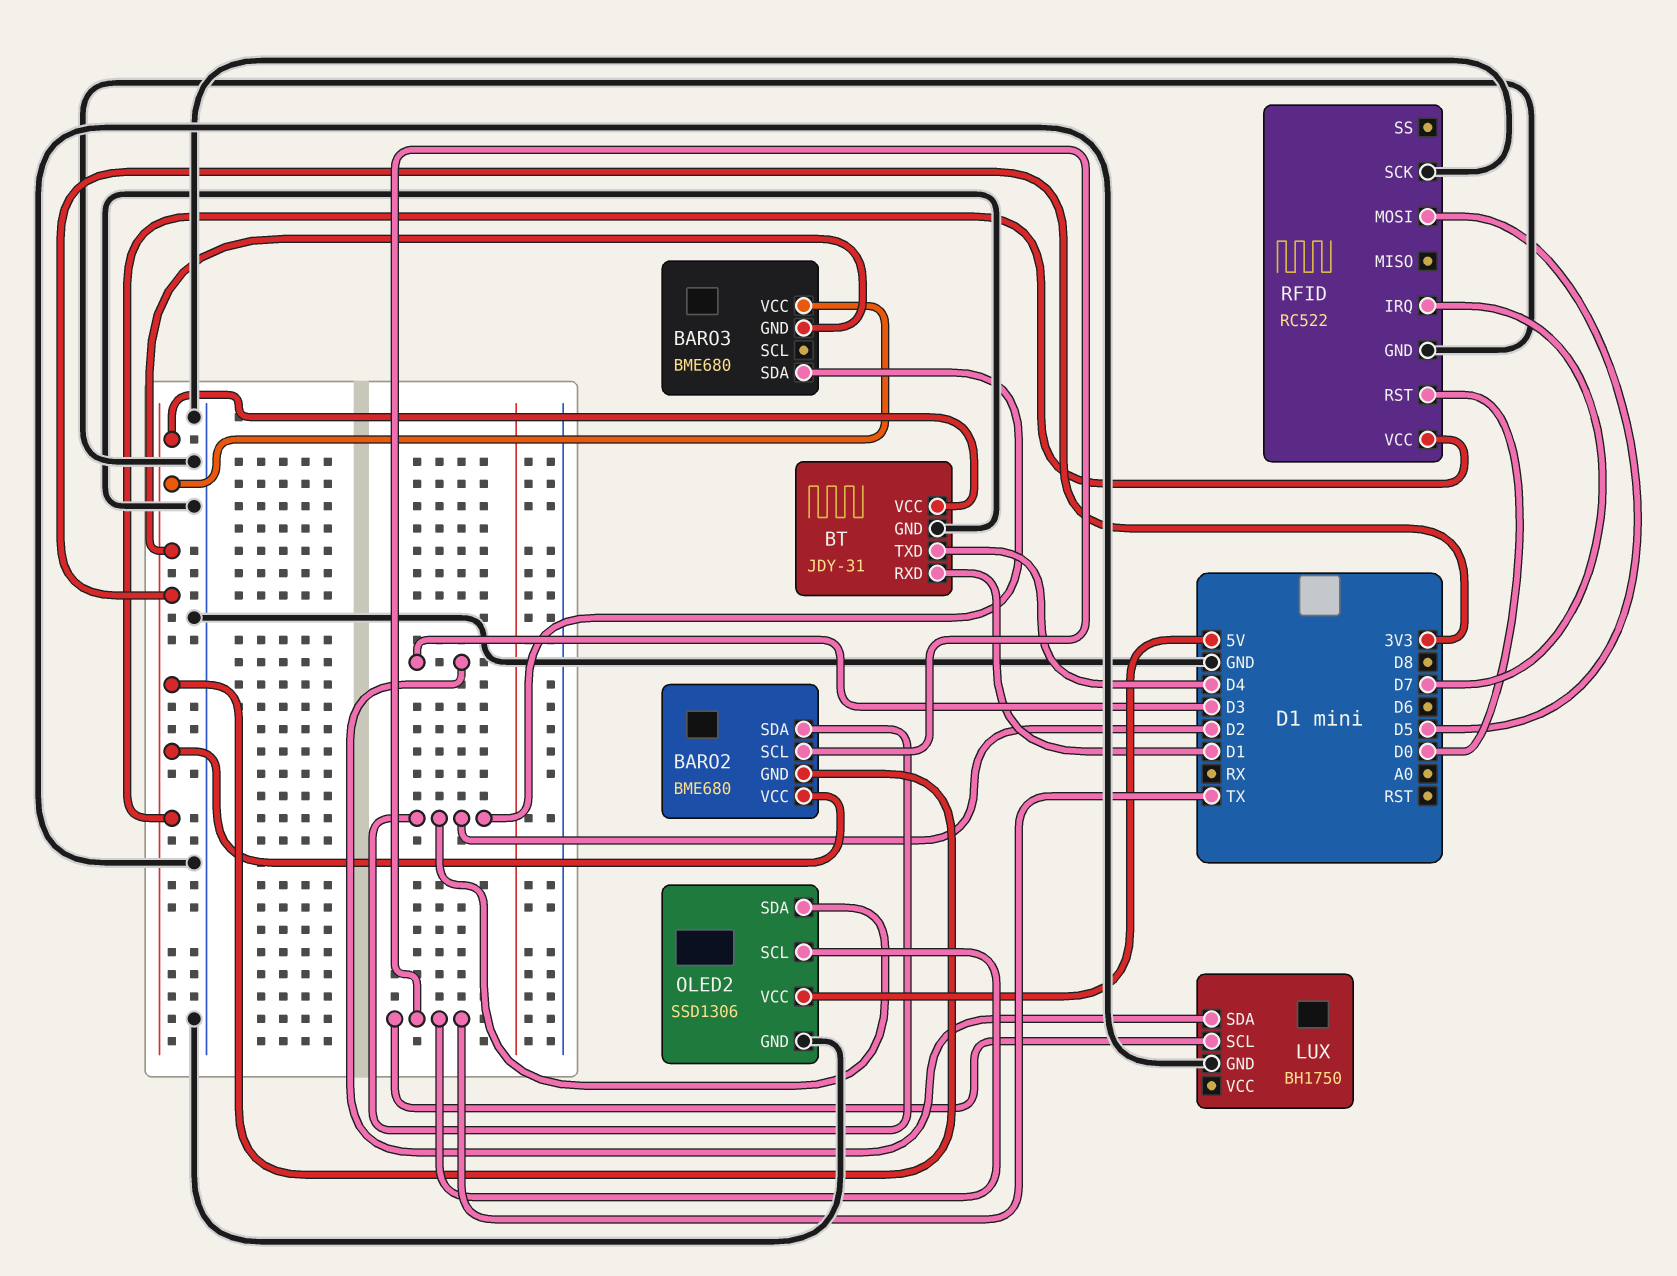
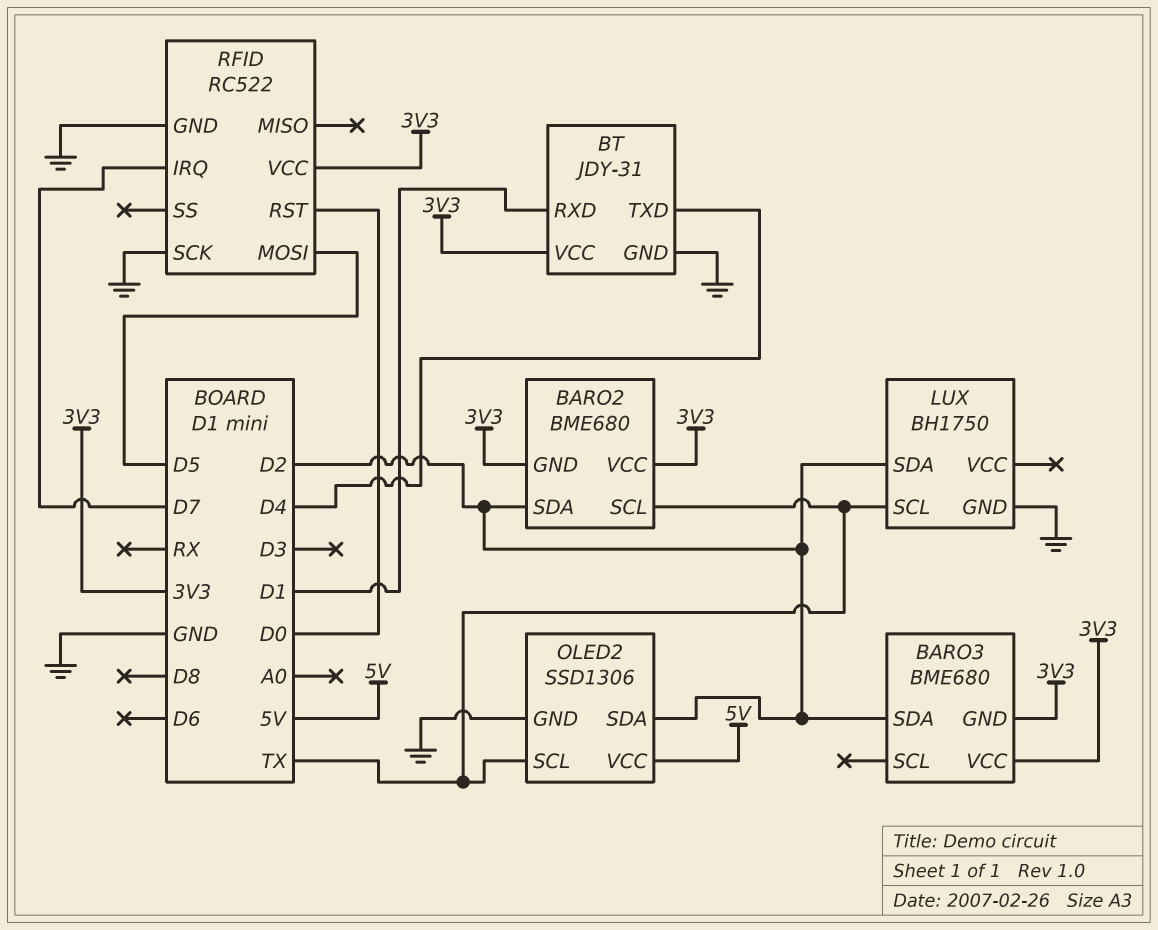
LUX pin SDA: D3 -> D2

